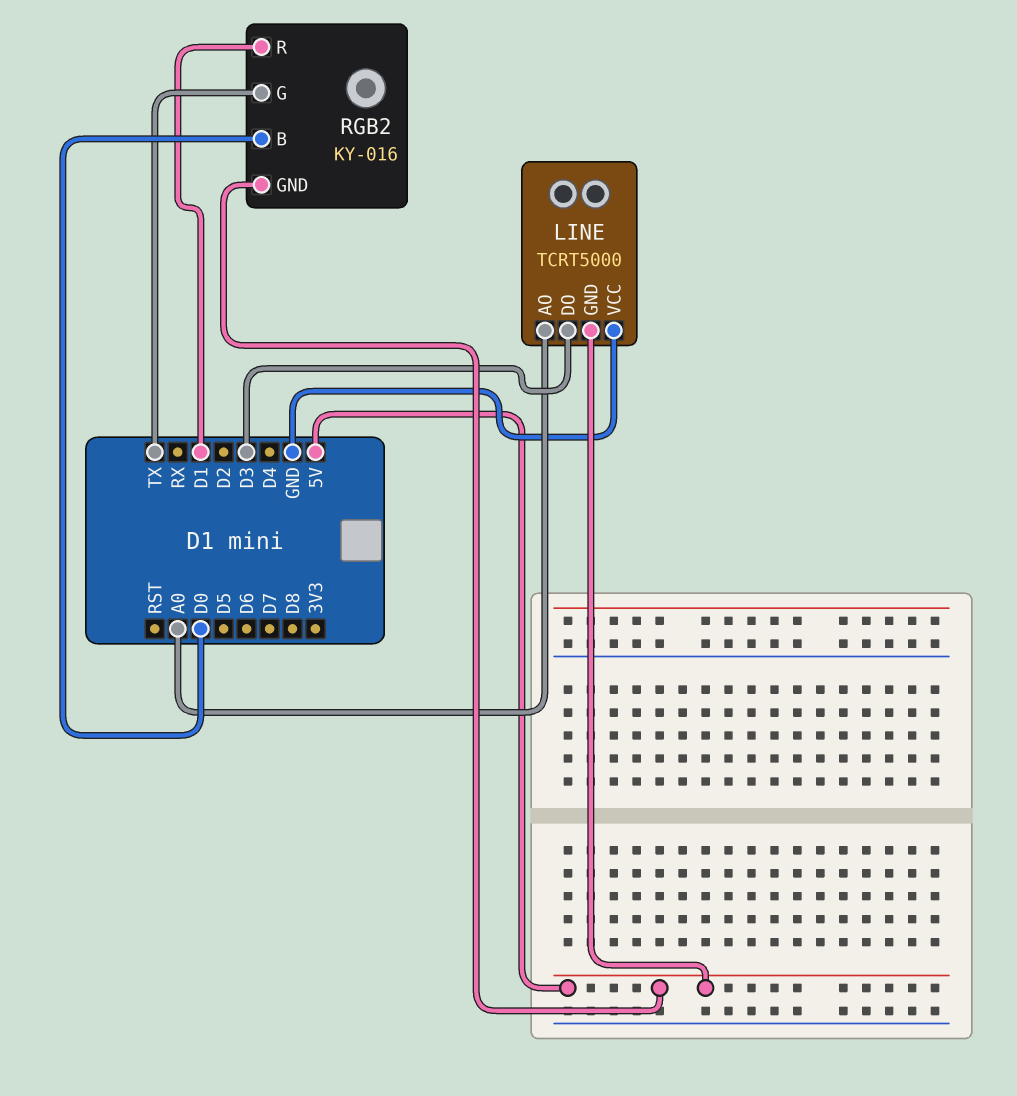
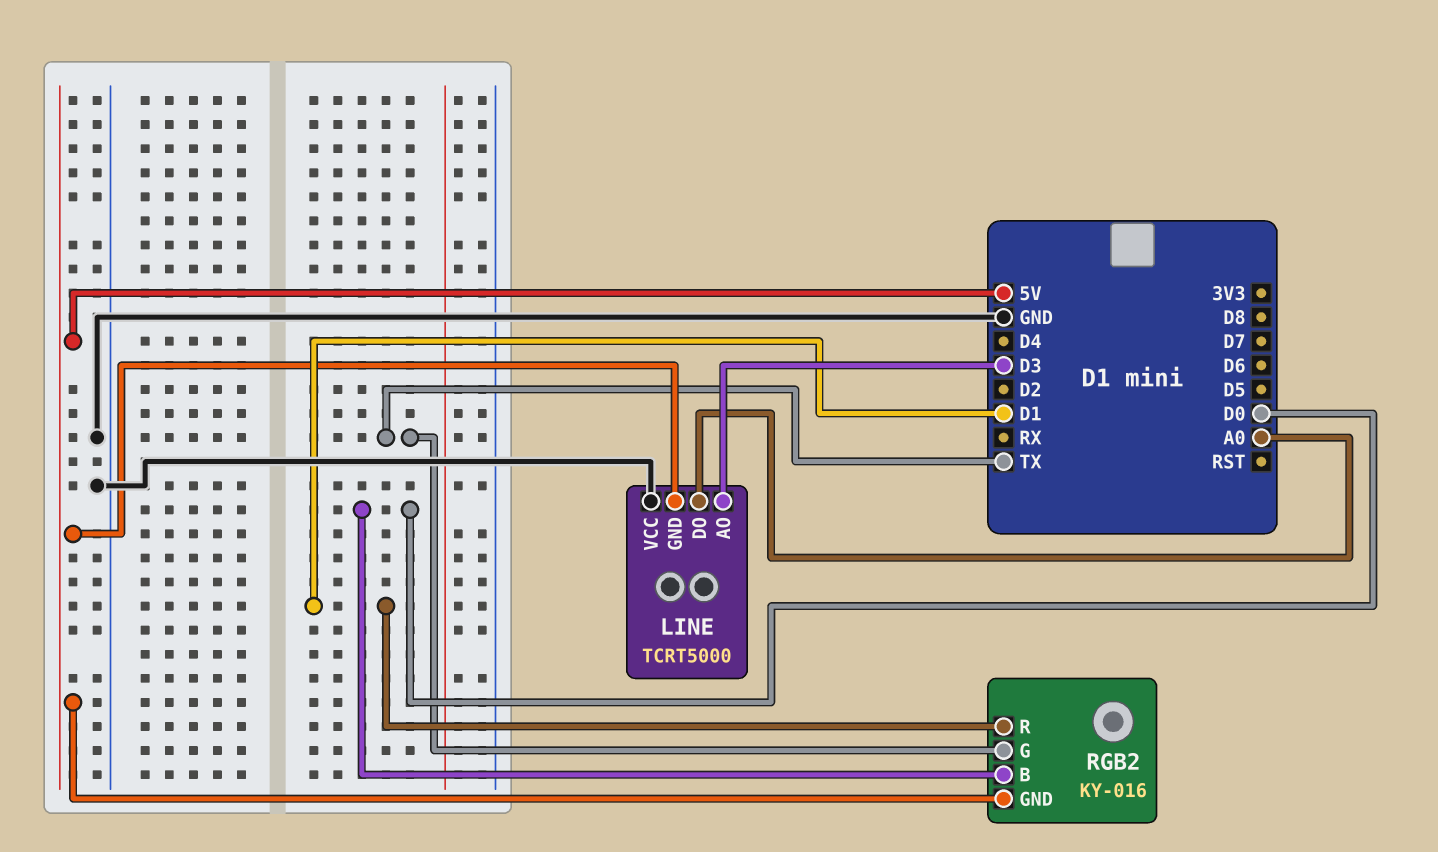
LINE pin AO: A0 -> D3
LINE pin DO: D3 -> A0

